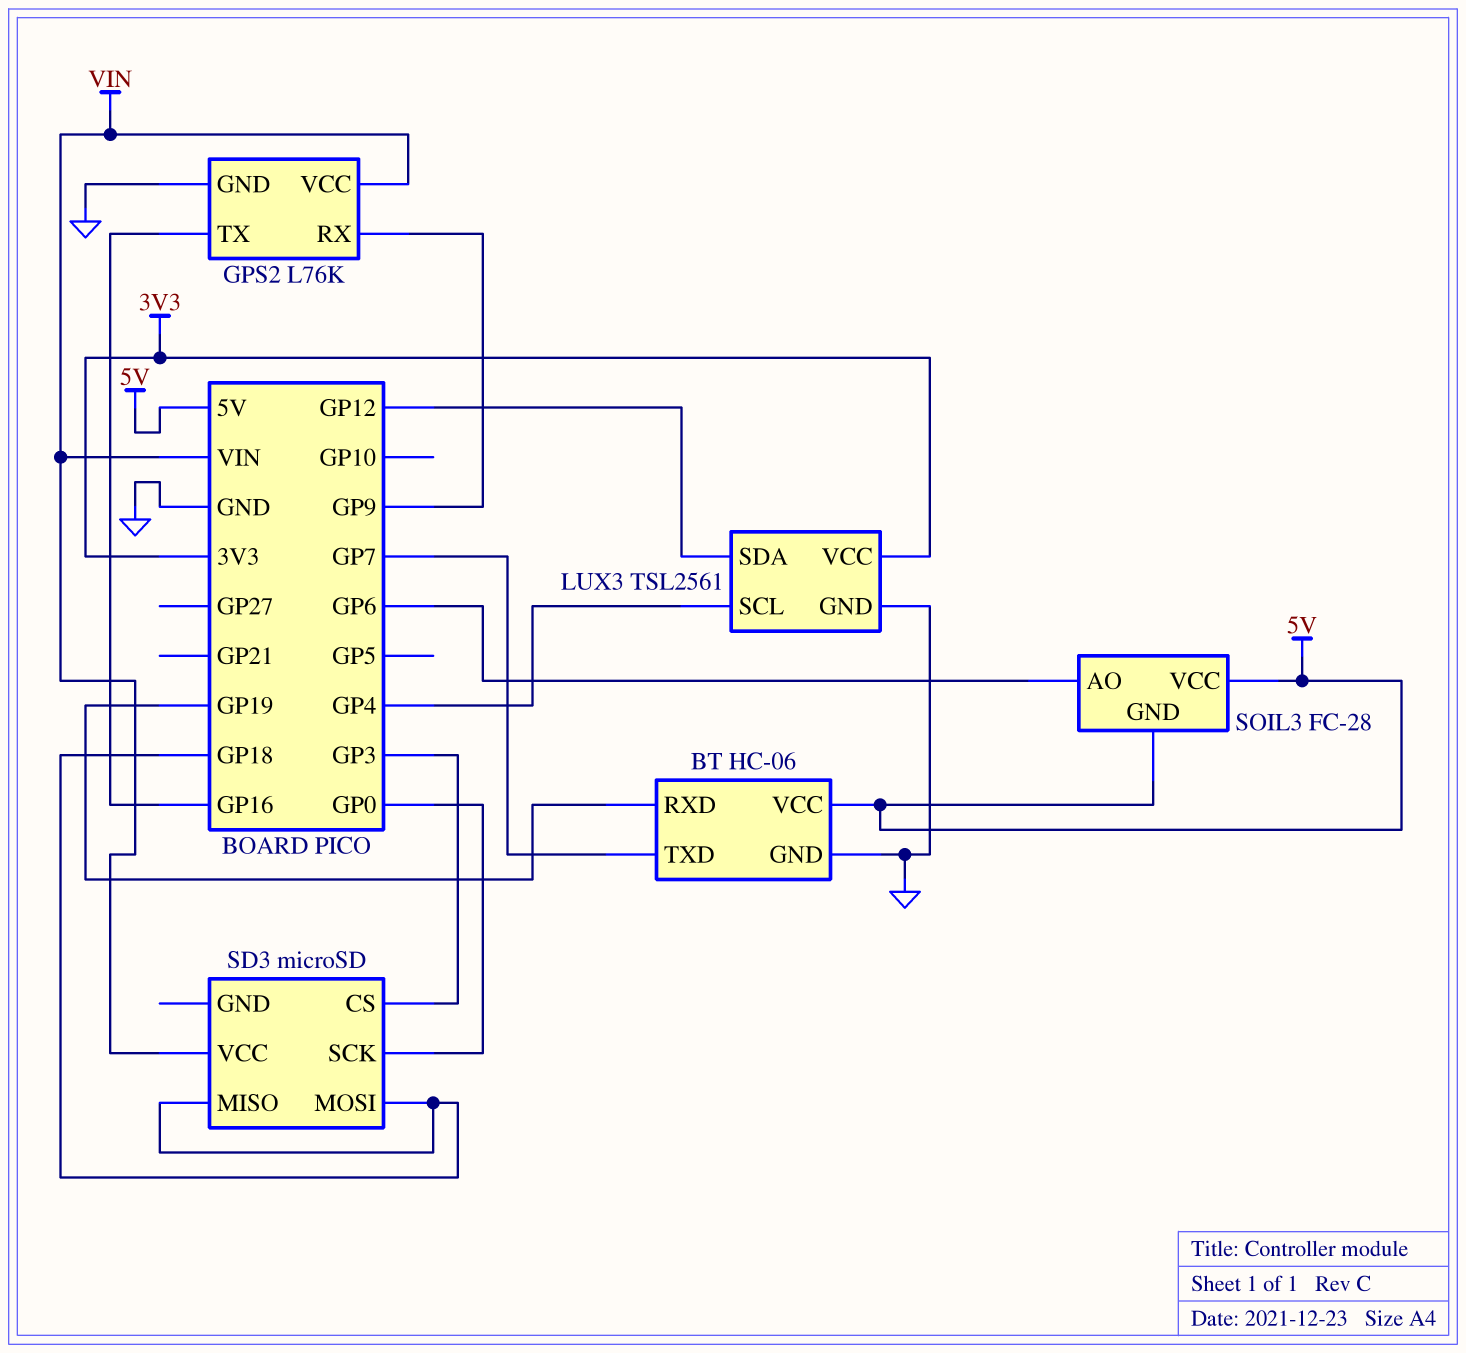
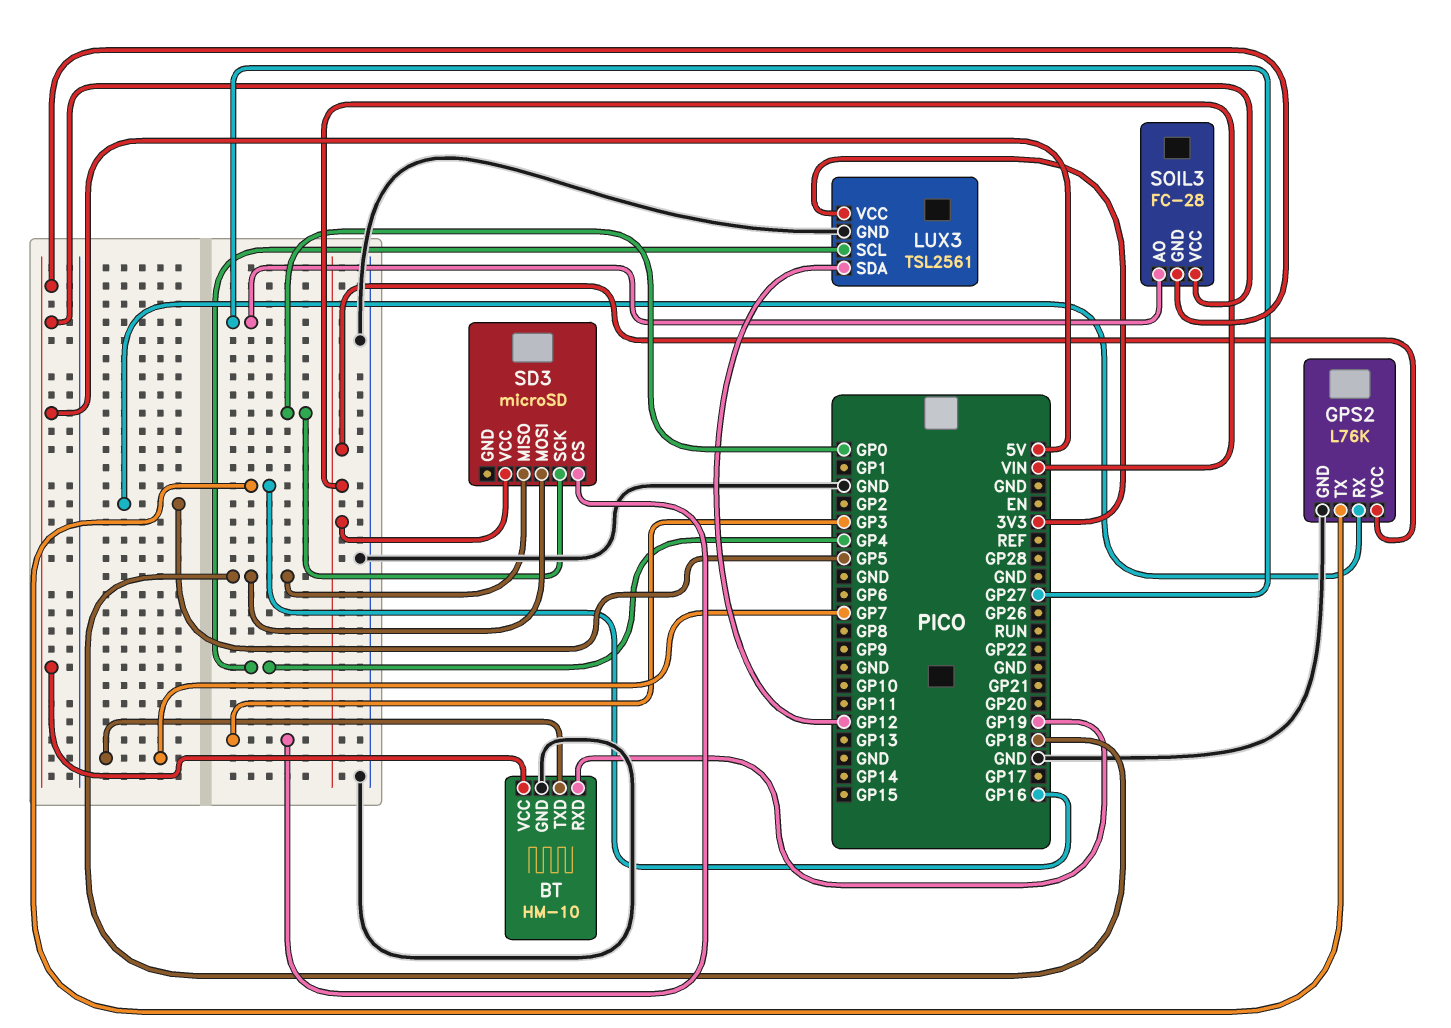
BT: HC-06 -> HM-10
GPS2 pin RX: GP9 -> GP5
SOIL3 pin AO: GP6 -> GP27

